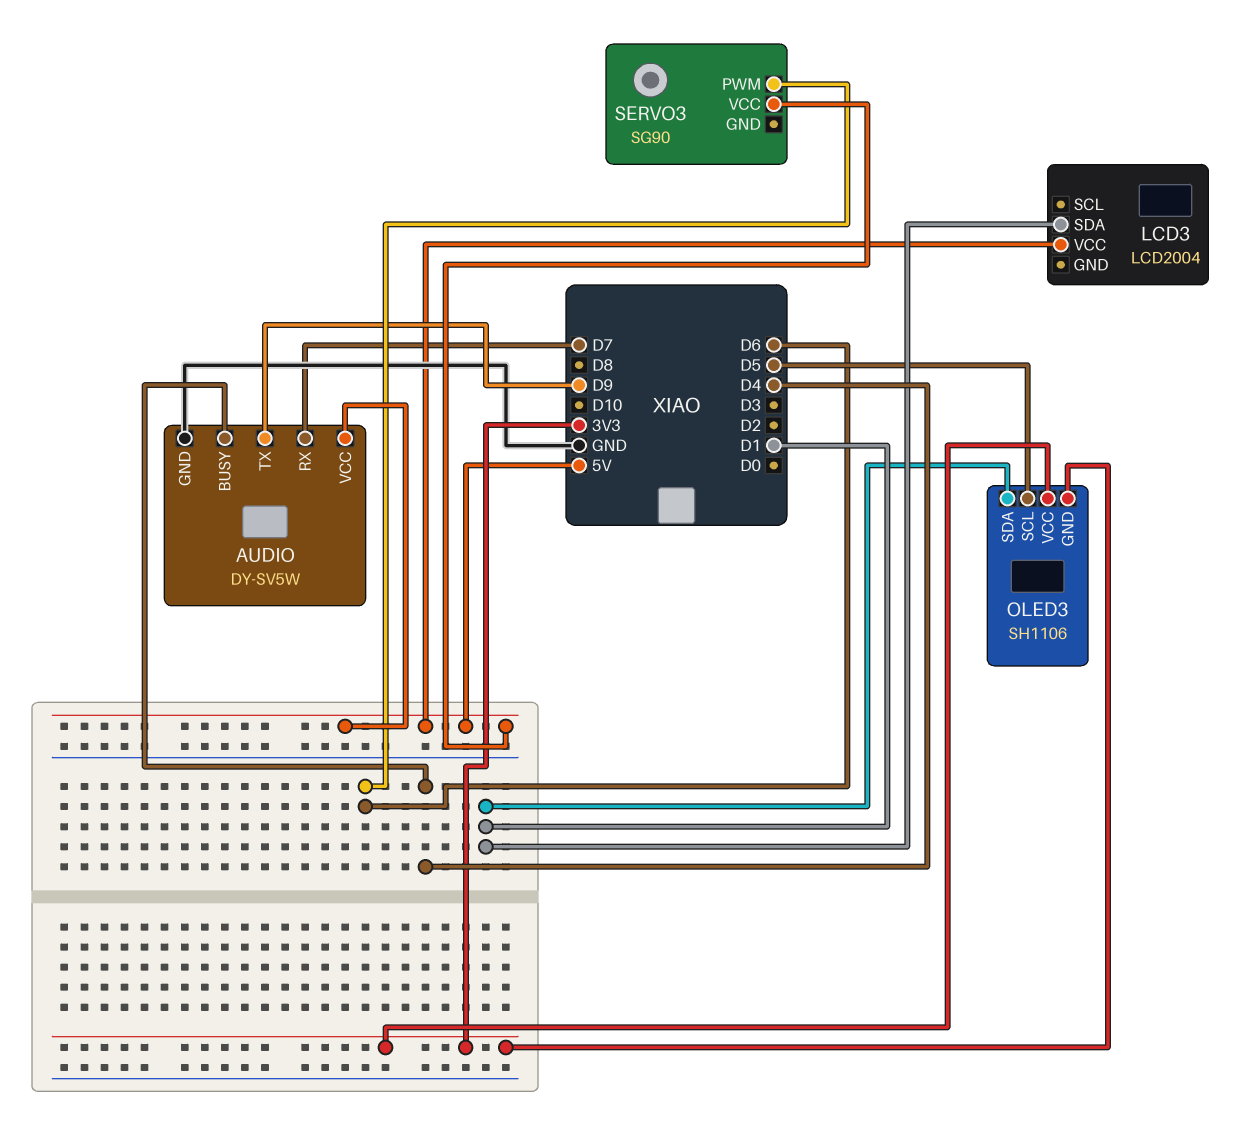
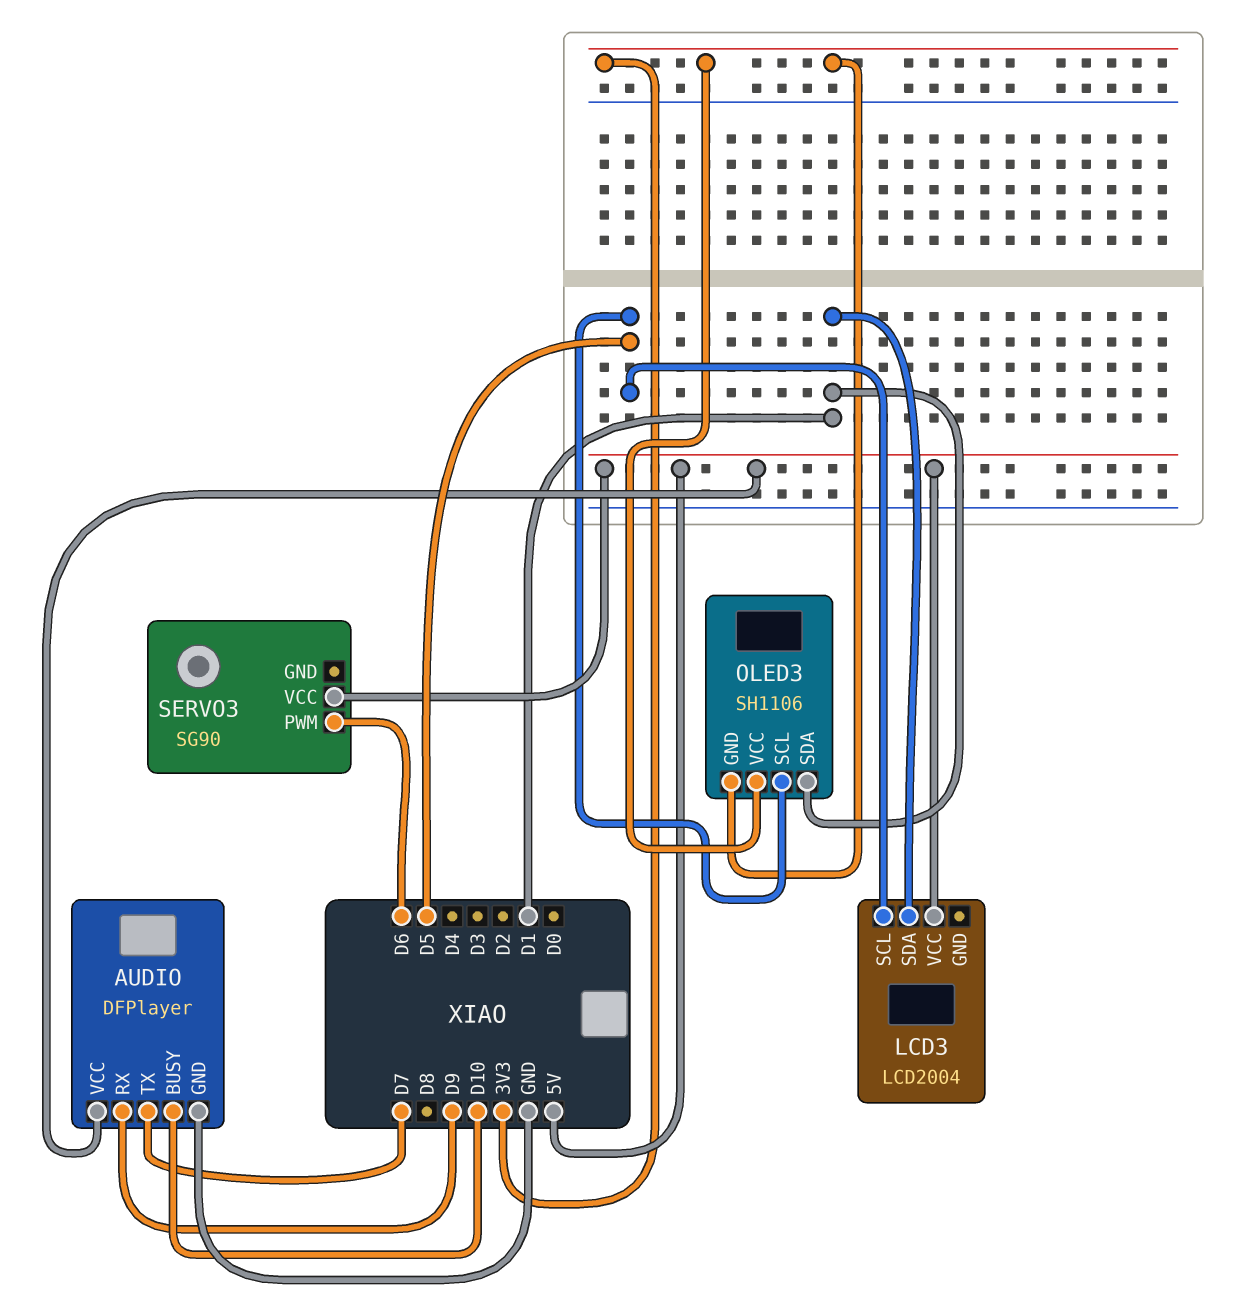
AUDIO: DY-SV5W -> DFPlayer
AUDIO pin BUSY: D4 -> D10
AUDIO pin RX: D7 -> D9
AUDIO pin TX: D9 -> D7
LCD3 pin SCL: none -> D5

